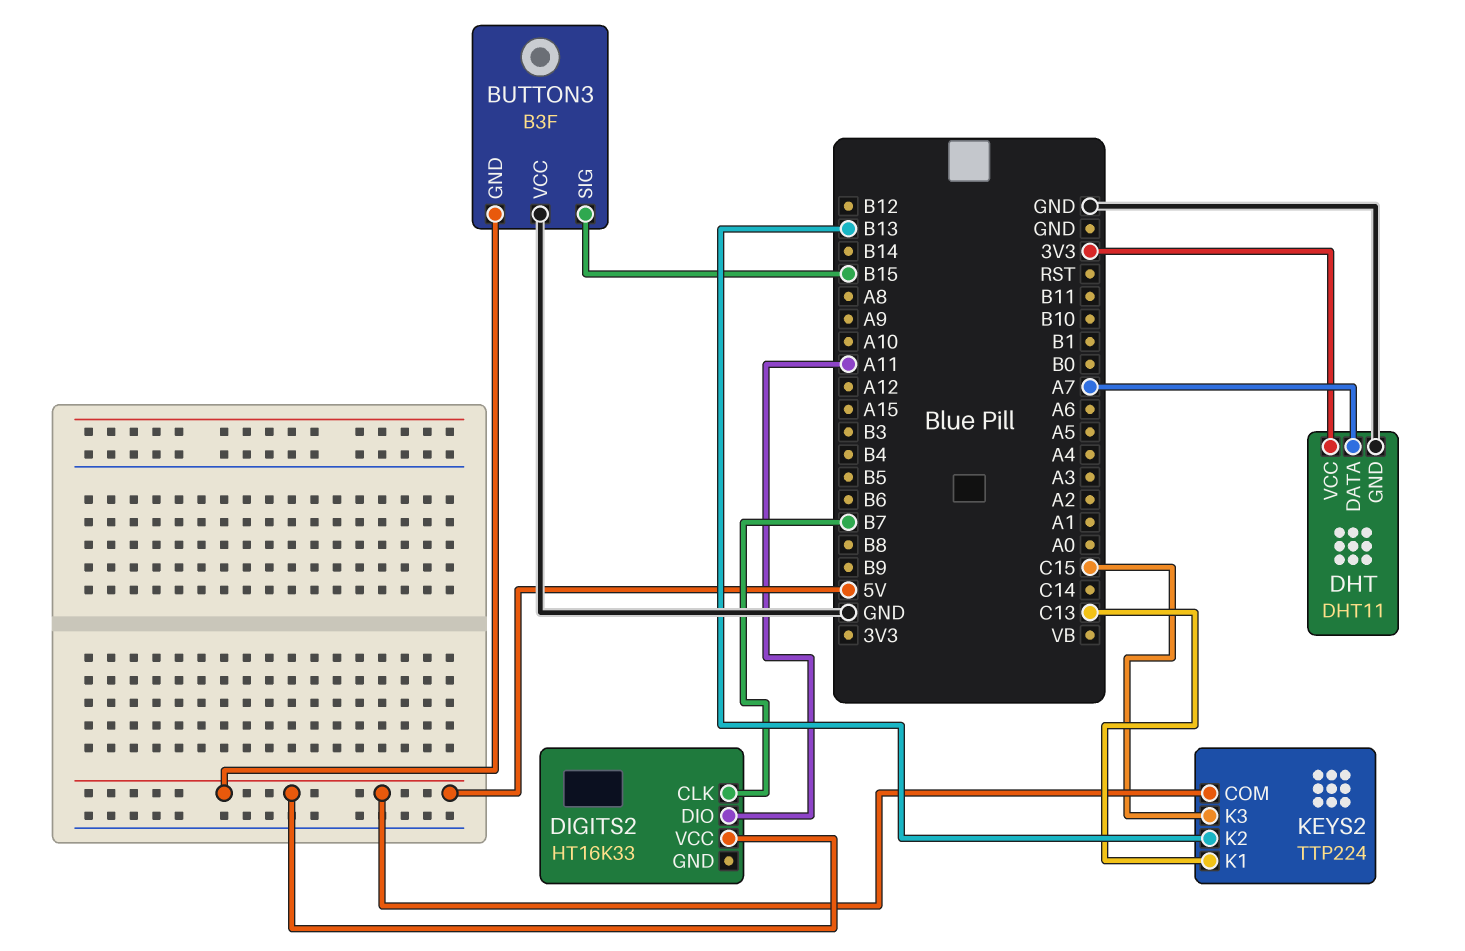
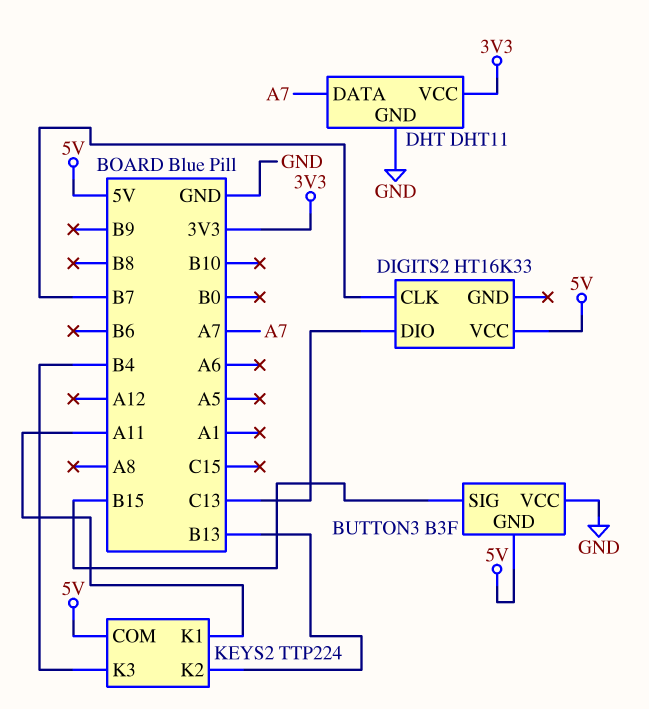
DIGITS2 pin DIO: A11 -> C13
KEYS2 pin K1: C13 -> A11
KEYS2 pin K3: C15 -> B4

